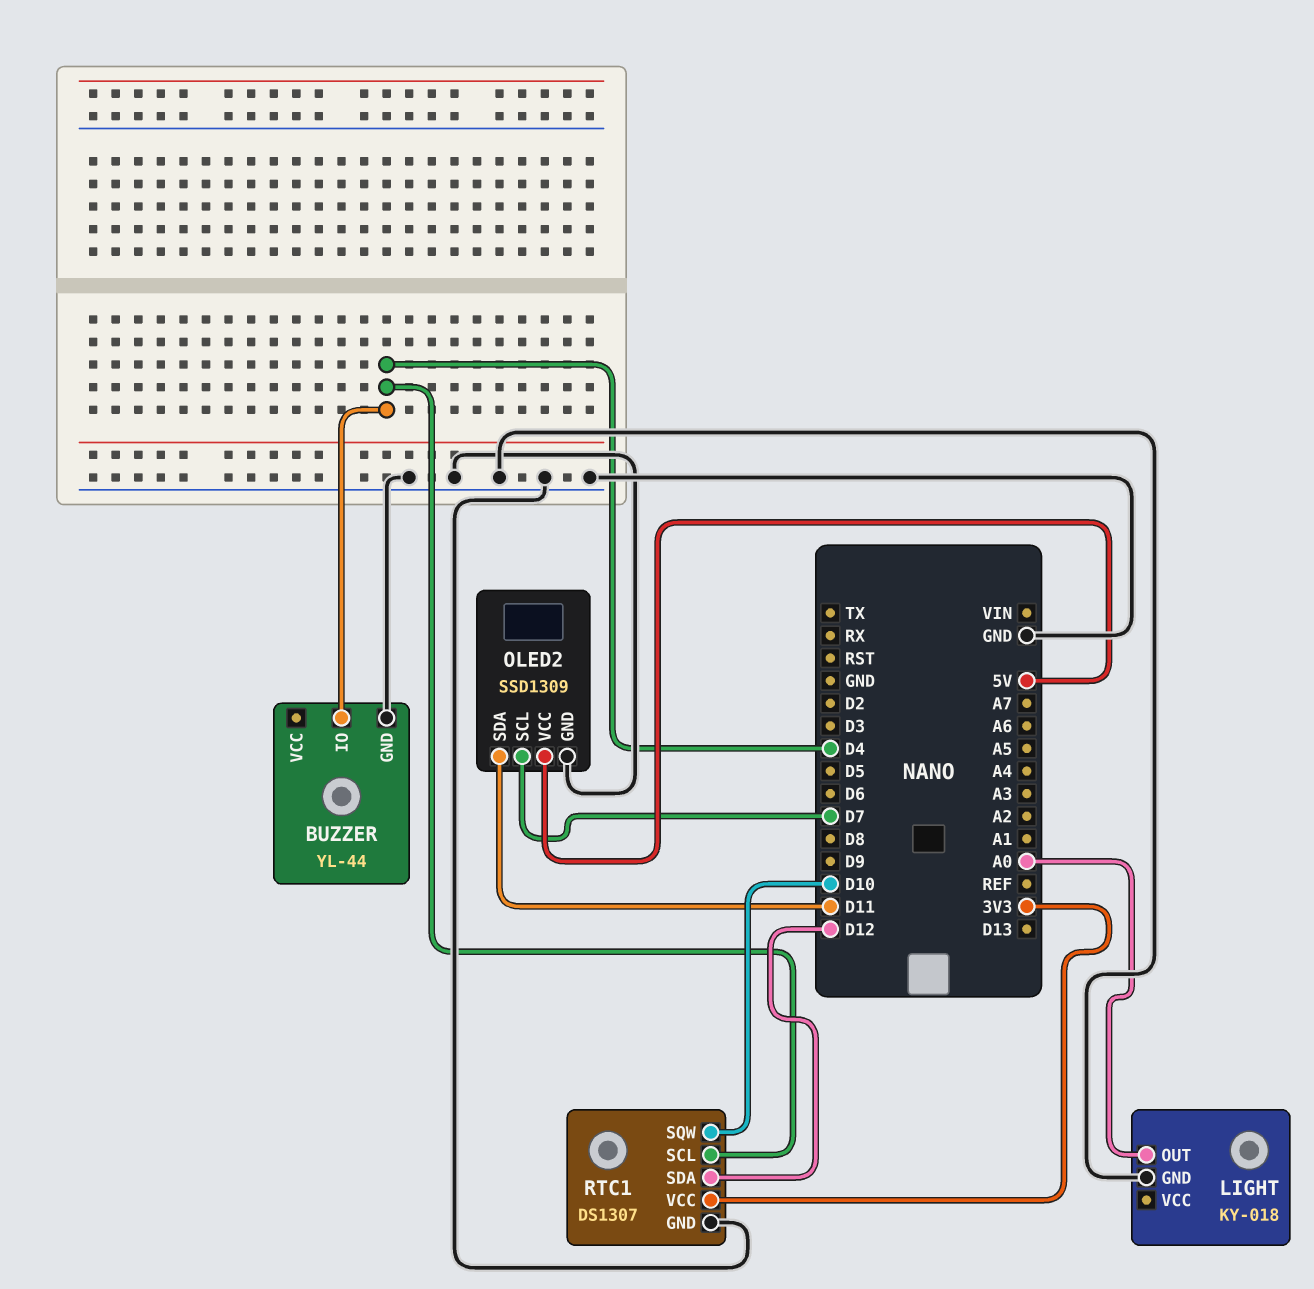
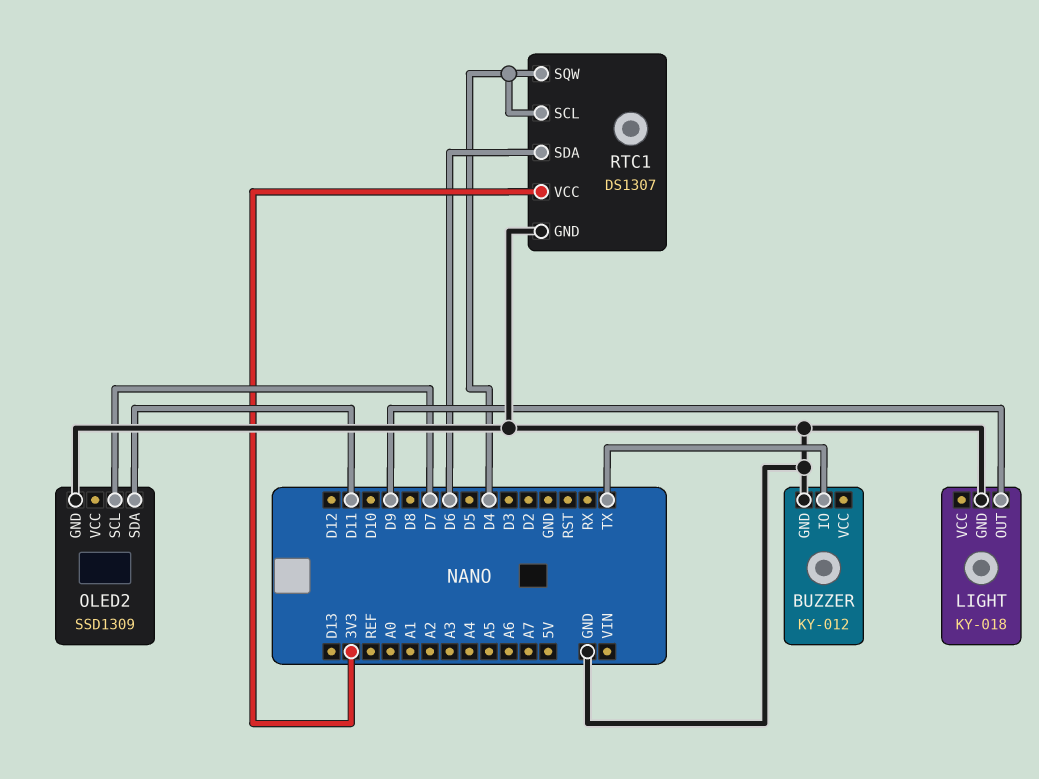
BUZZER: YL-44 -> KY-012
BUZZER pin IO: D4 -> TX
LIGHT pin OUT: A0 -> D9
OLED2 pin VCC: 5V -> none
RTC1 pin SDA: D12 -> D6
RTC1 pin SQW: D10 -> D4

